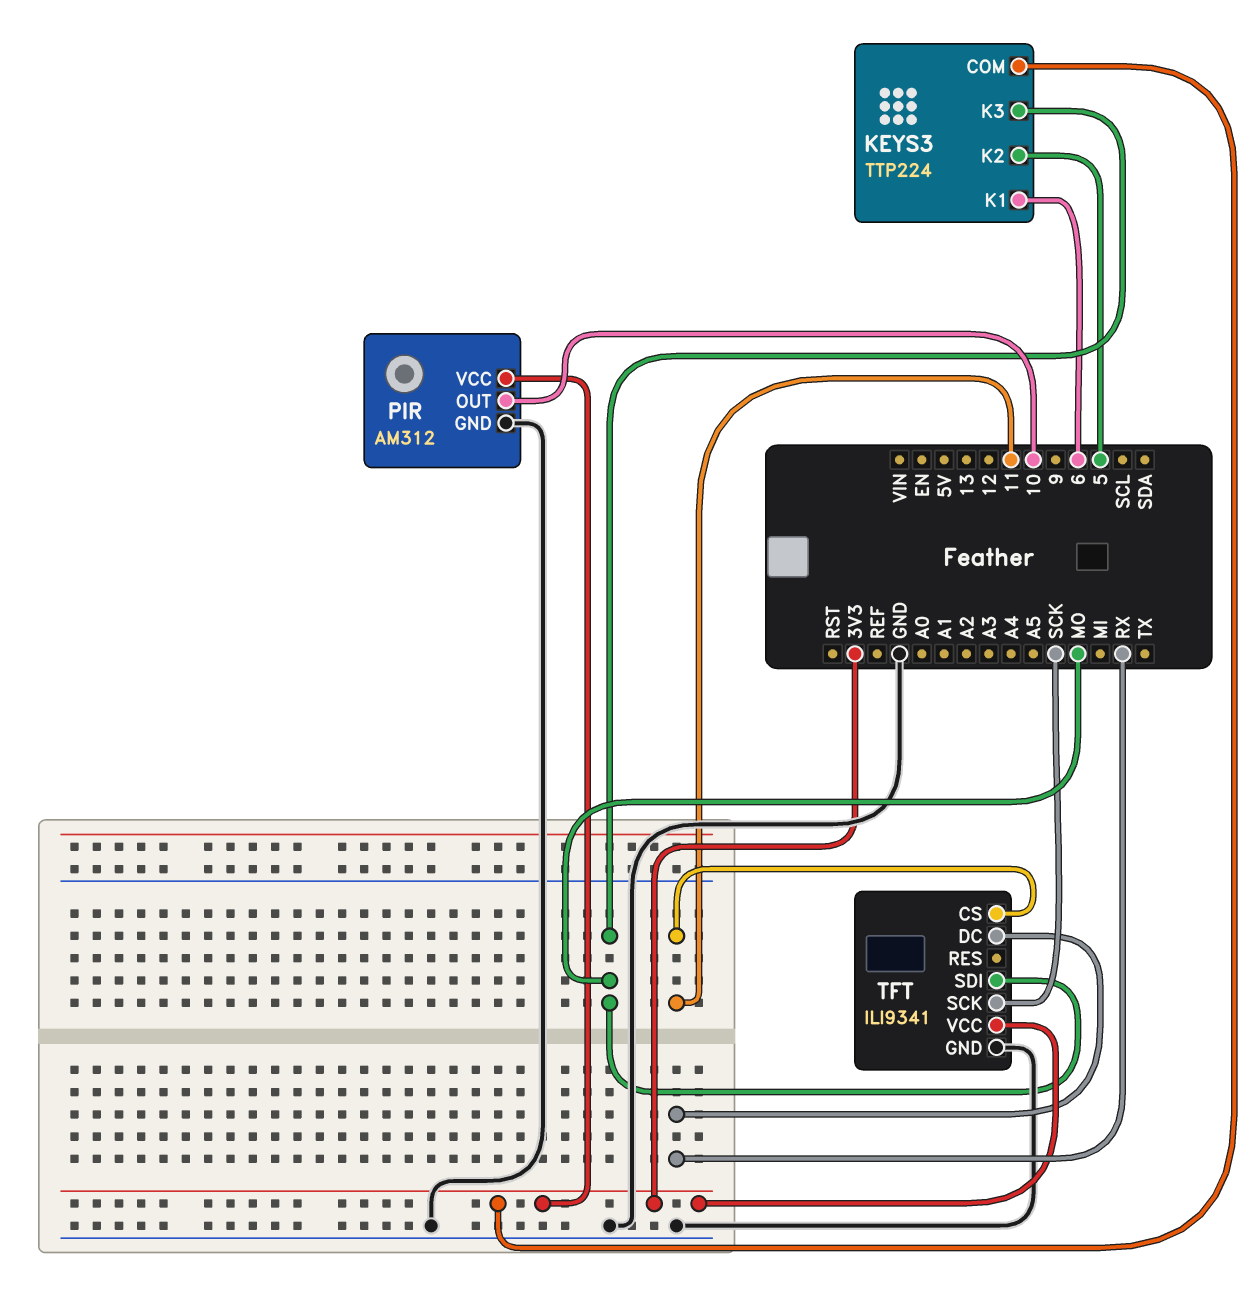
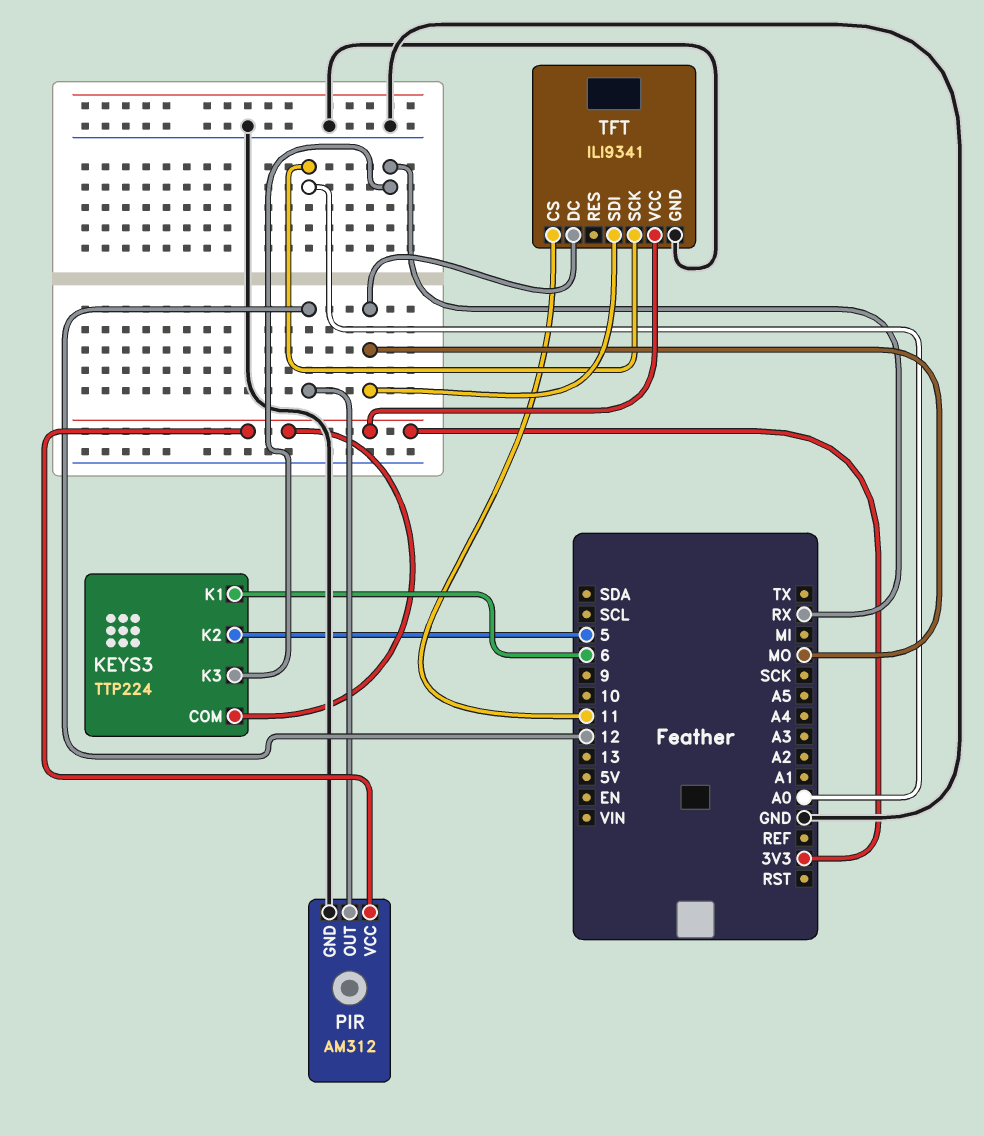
KEYS3 pin K3: MO -> RX
PIR pin OUT: 10 -> 12
TFT pin DC: RX -> MO
TFT pin SCK: SCK -> A0

